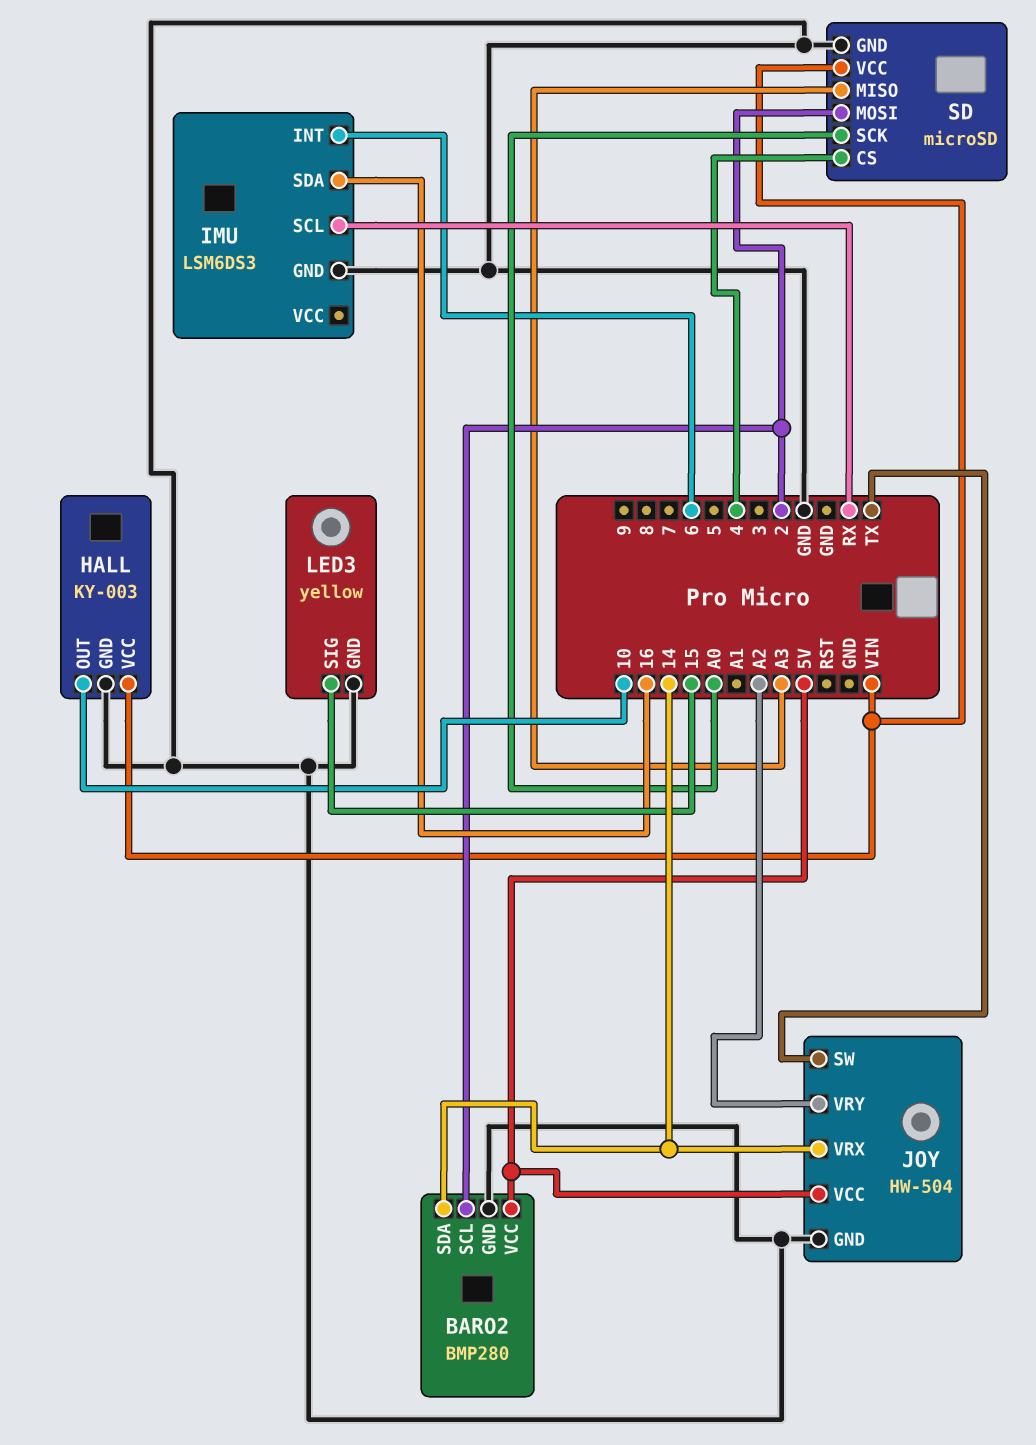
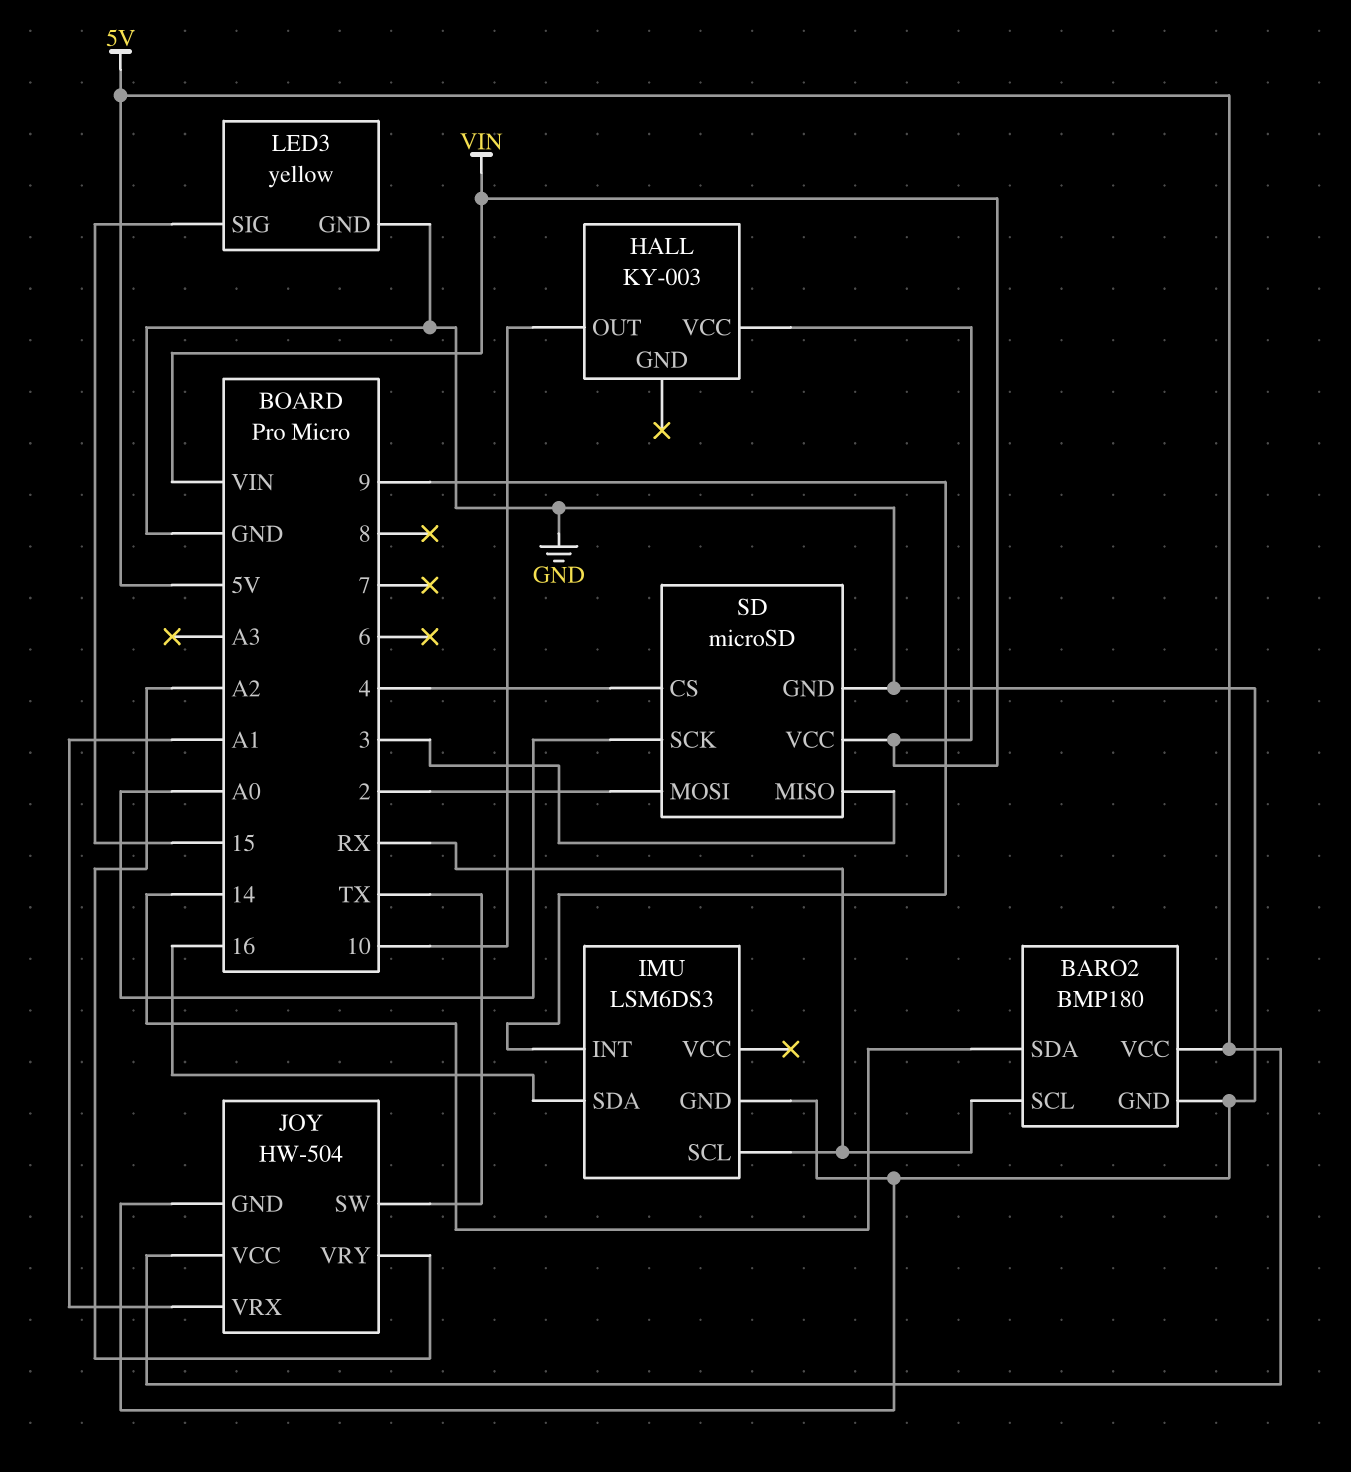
BARO2: BMP280 -> BMP180
BARO2 pin SCL: 2 -> RX
HALL pin GND: GND -> none
IMU pin INT: 6 -> 9
JOY pin VRX: 14 -> A1
SD pin MISO: A3 -> 3

